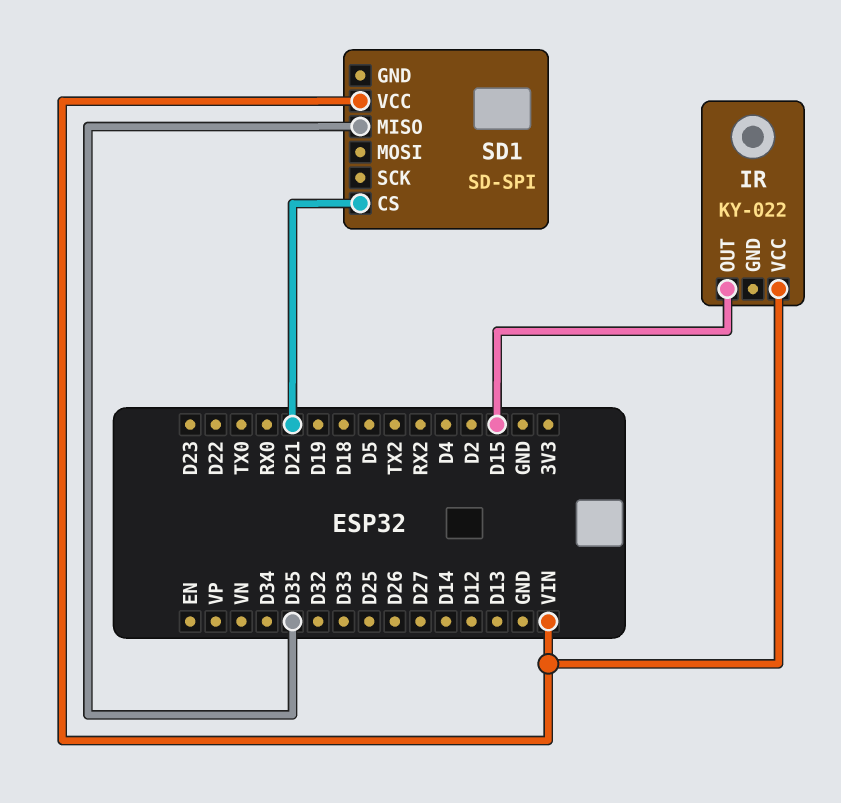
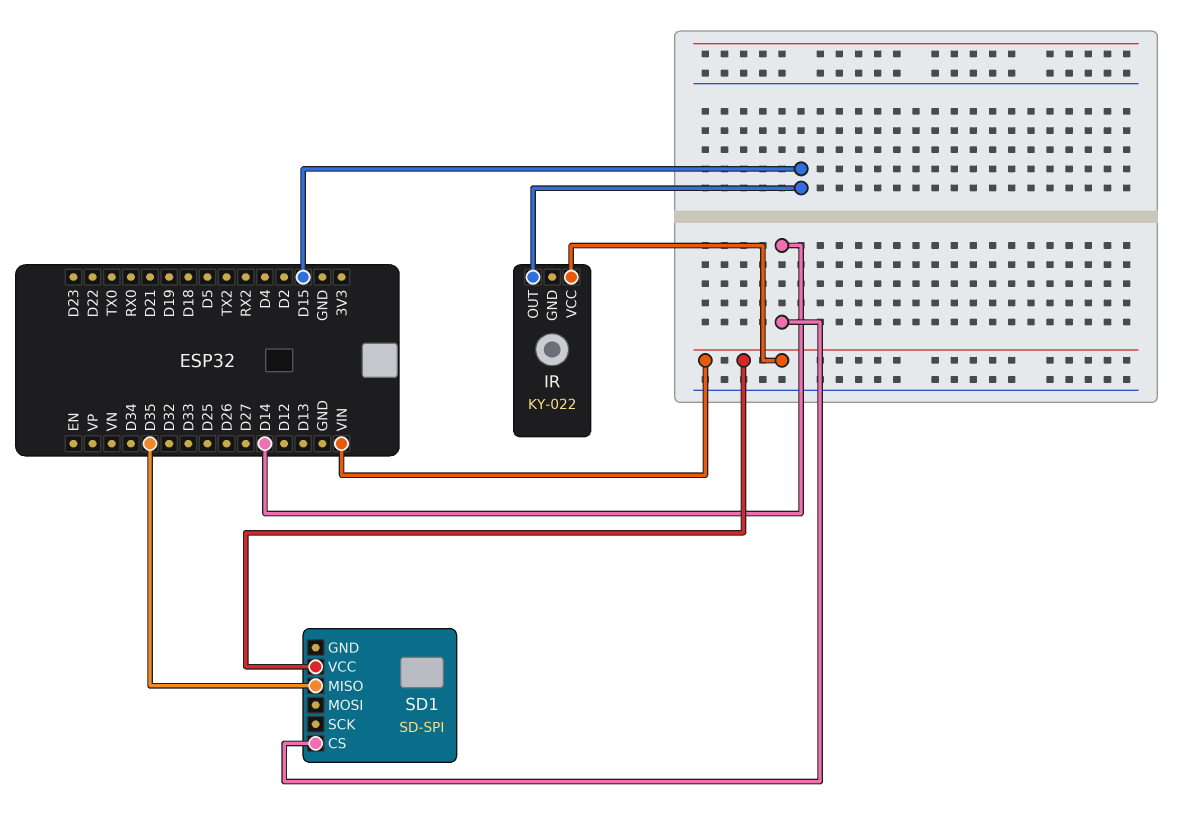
SD1 pin CS: D21 -> D14

